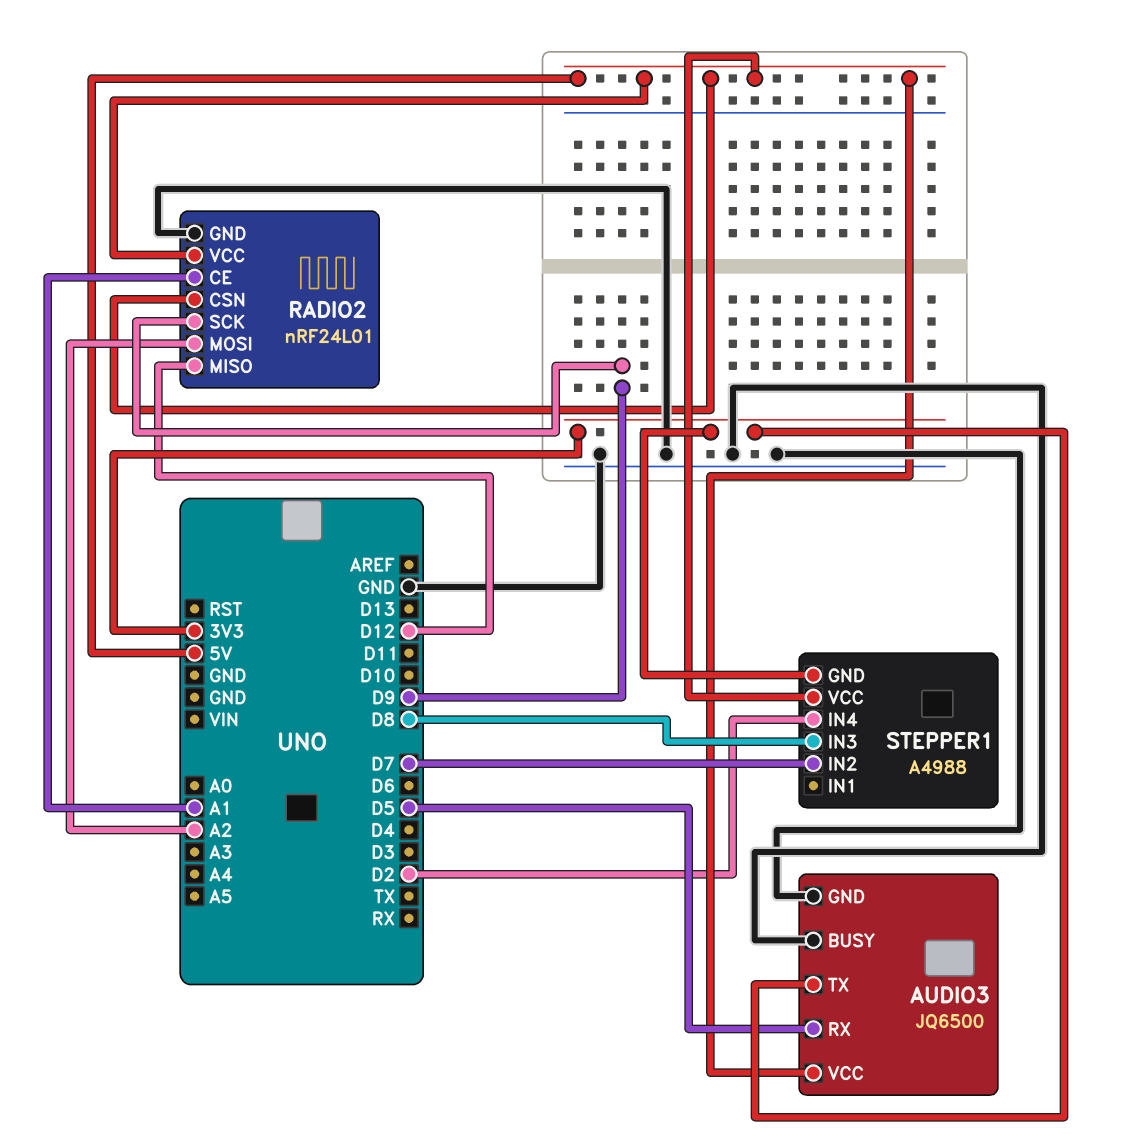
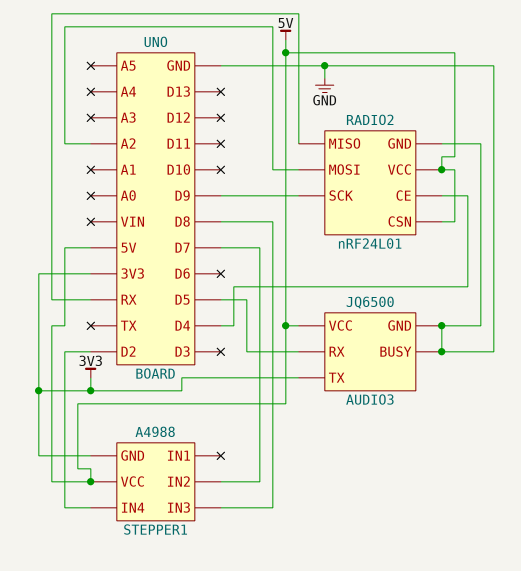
RADIO2 pin CE: A1 -> D4
RADIO2 pin MISO: D12 -> RX

